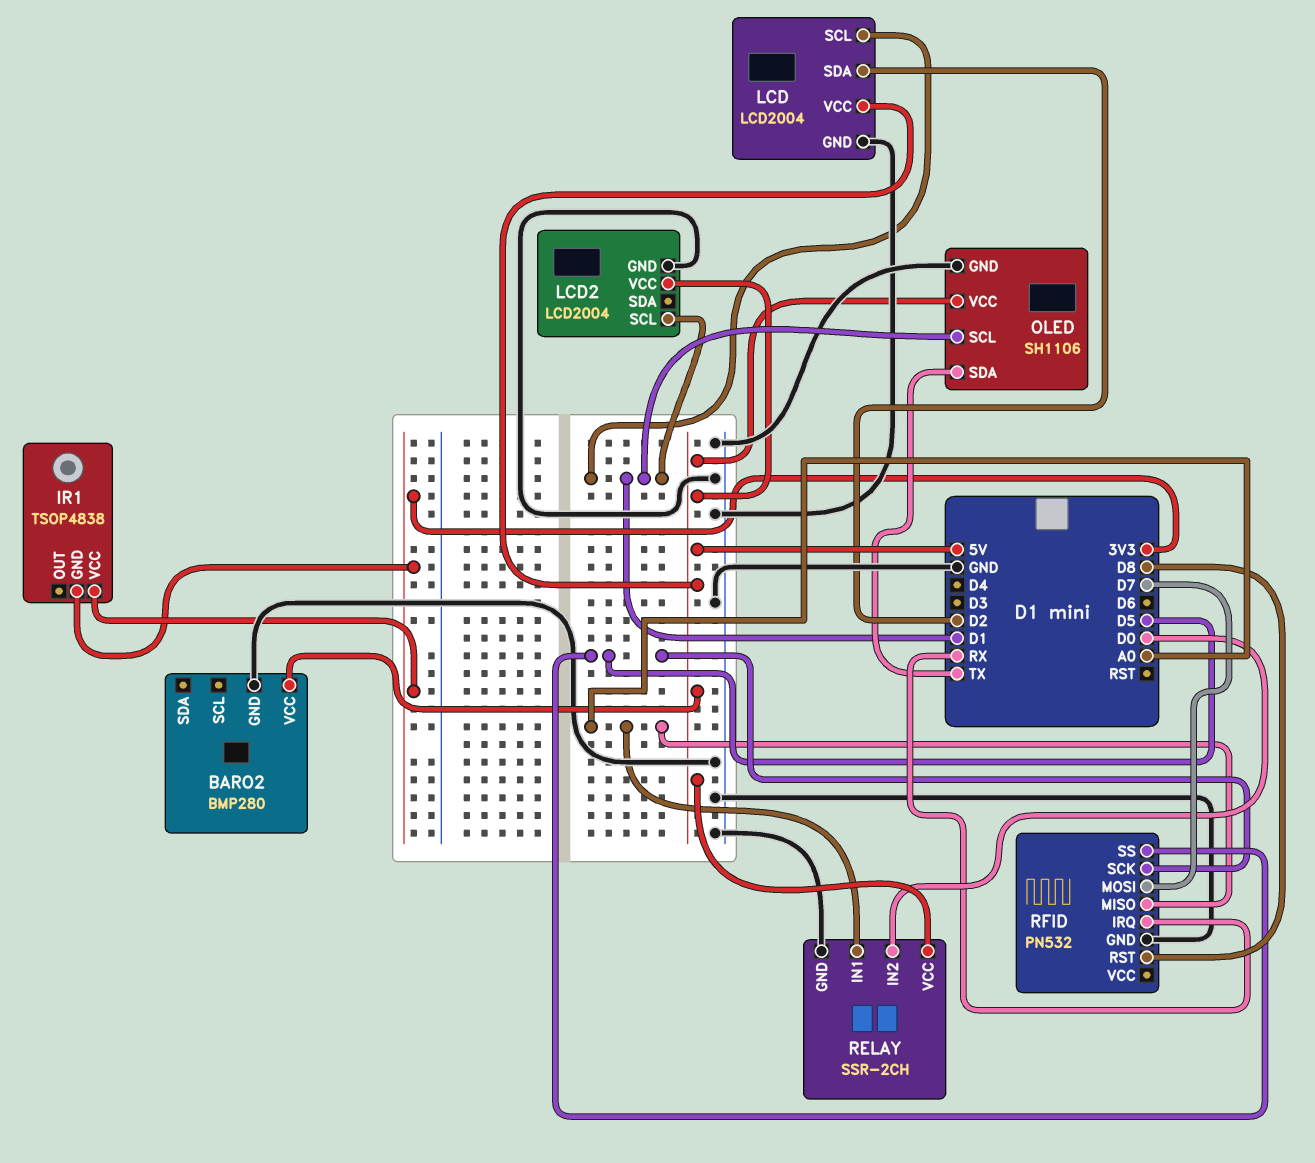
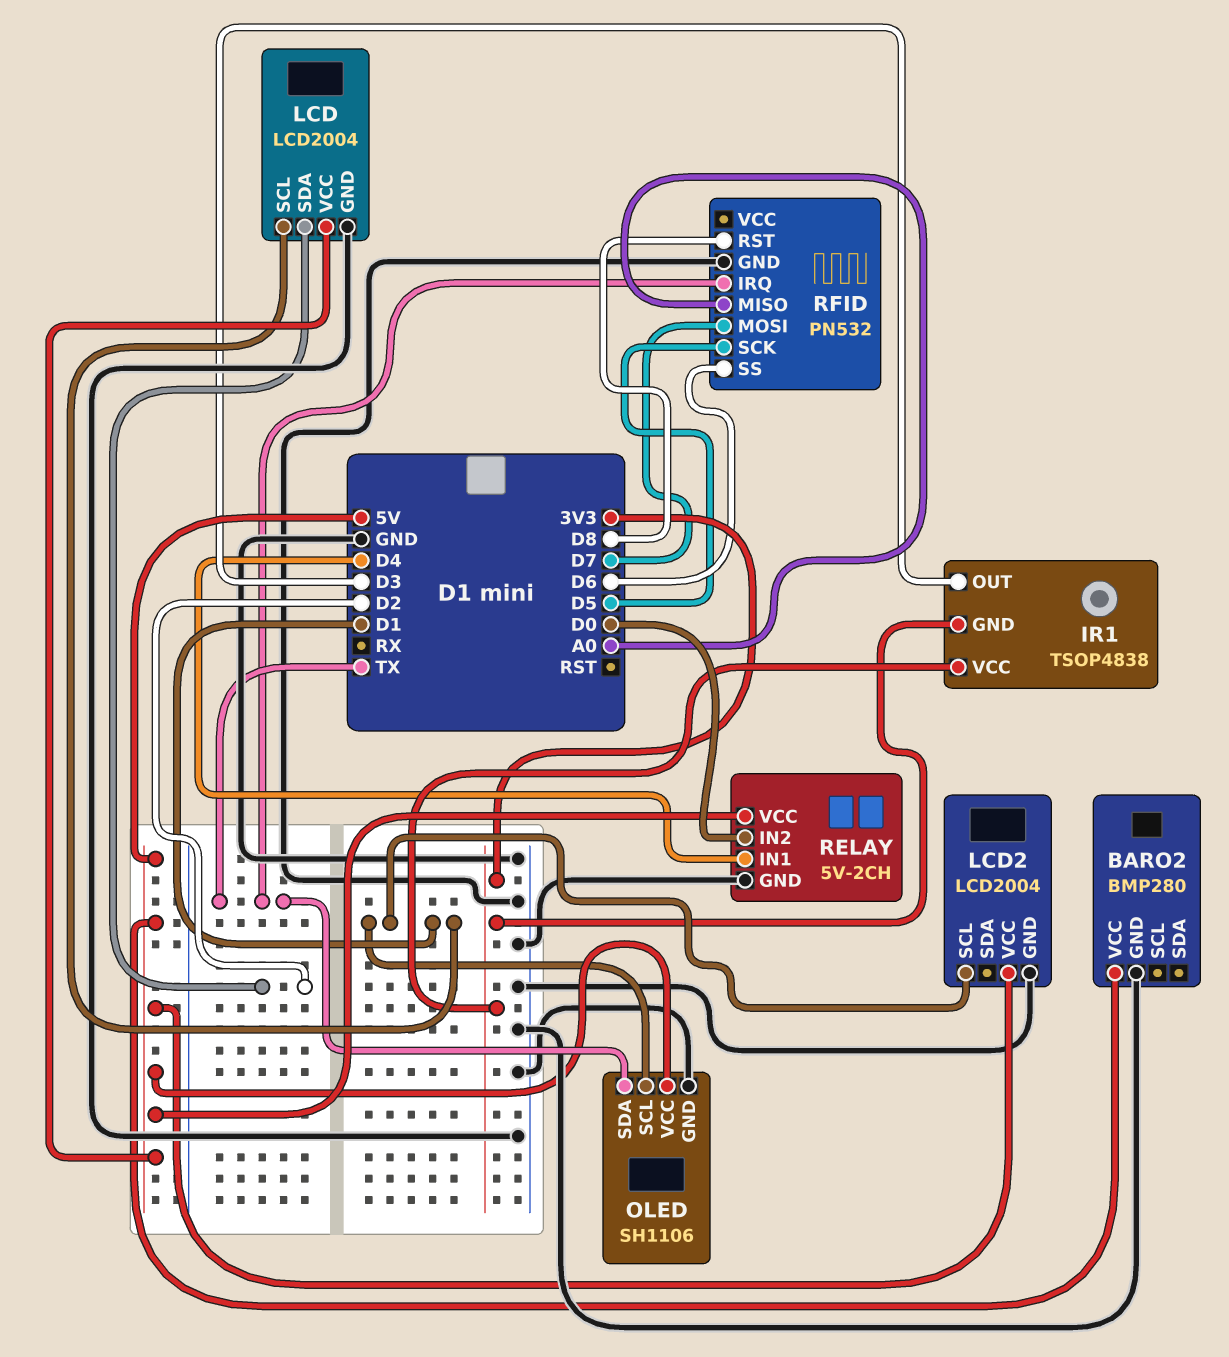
IR1 pin OUT: none -> D3
RELAY: SSR-2CH -> 5V-2CH
RELAY pin IN1: A0 -> D4
RFID pin IRQ: RX -> TX
RFID pin SS: D5 -> D6

